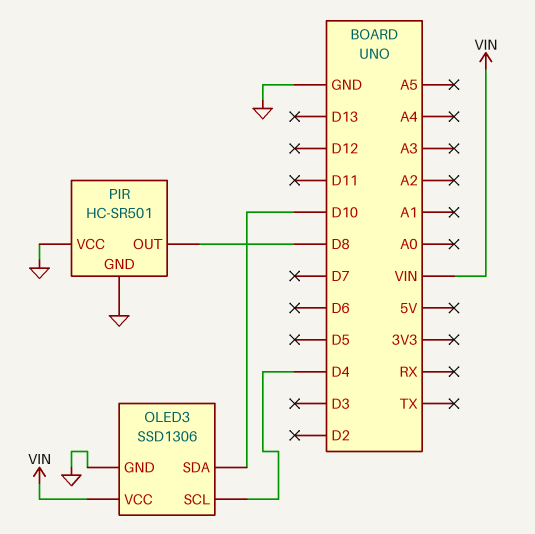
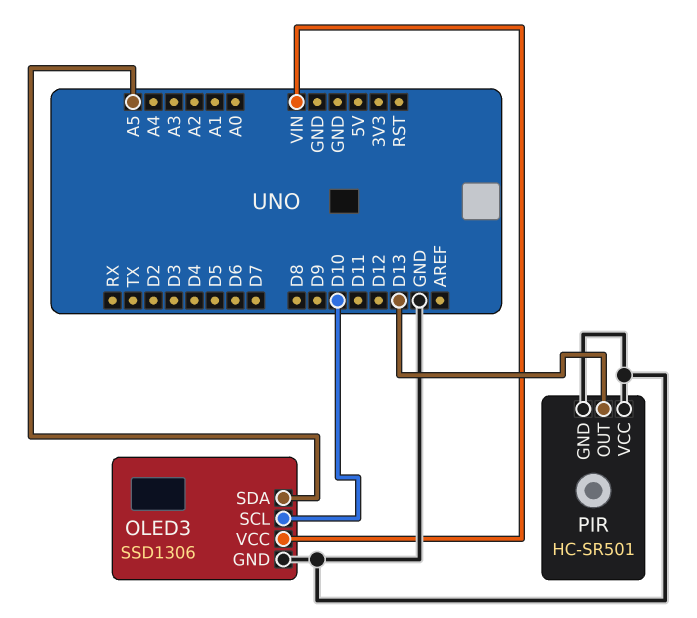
OLED3 pin SCL: D4 -> D10
OLED3 pin SDA: D10 -> A5
PIR pin OUT: D8 -> D13

